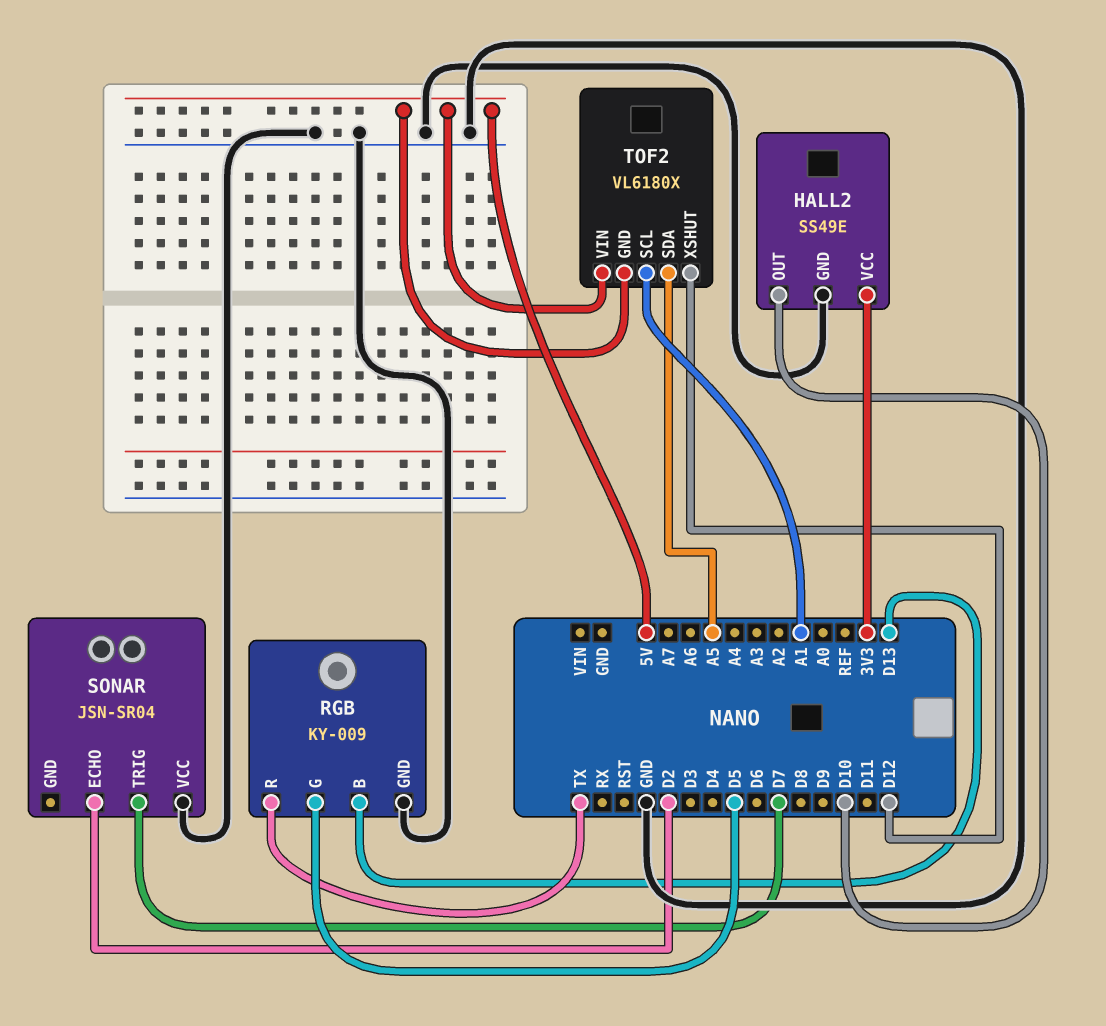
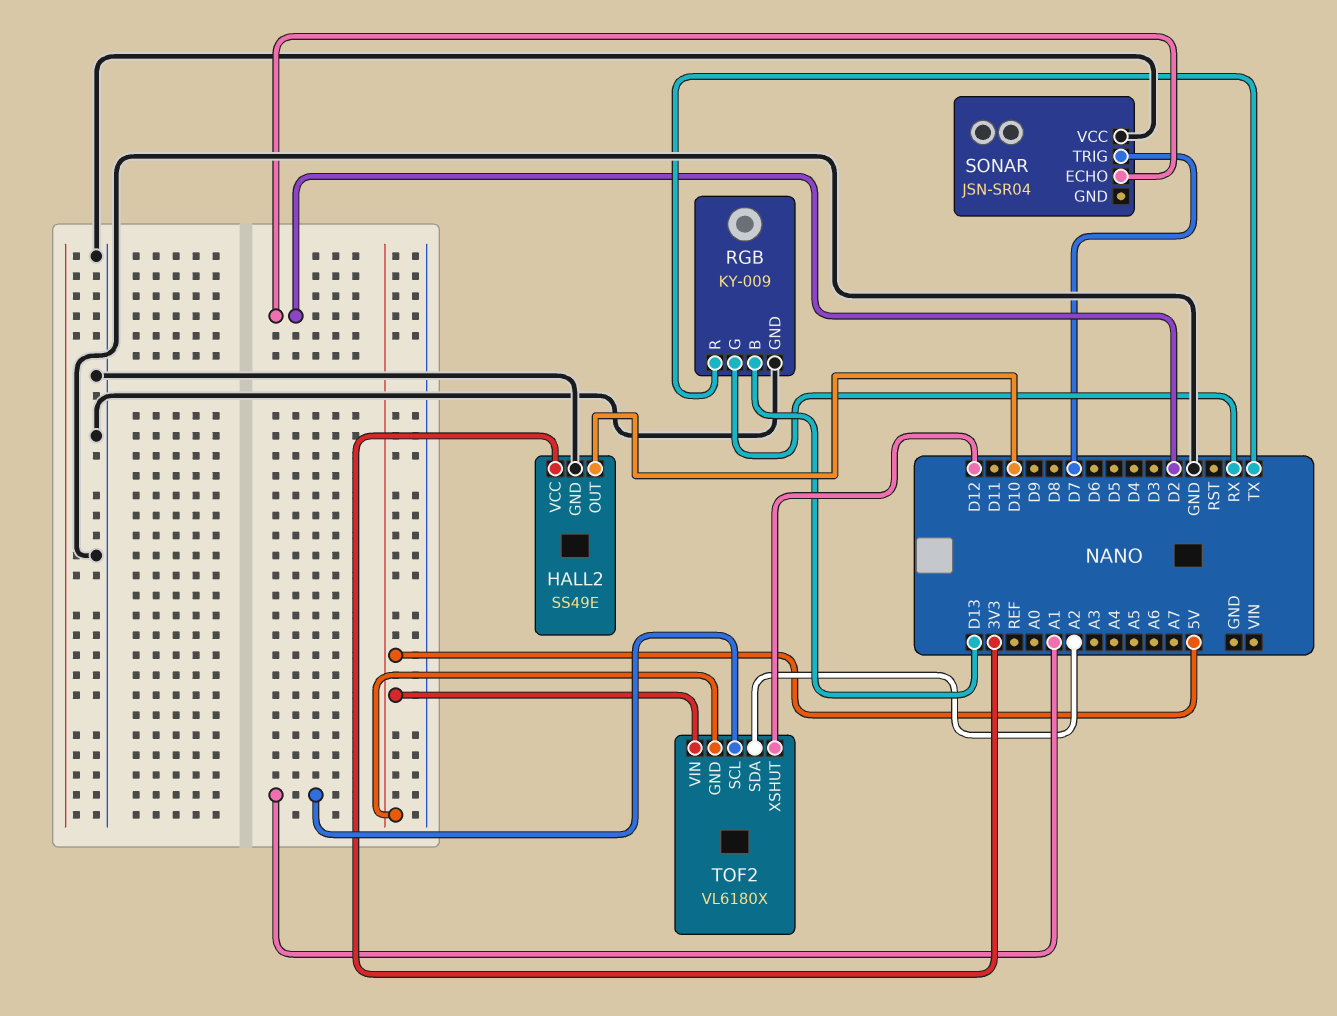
RGB pin G: D5 -> RX
TOF2 pin SDA: A5 -> A2

